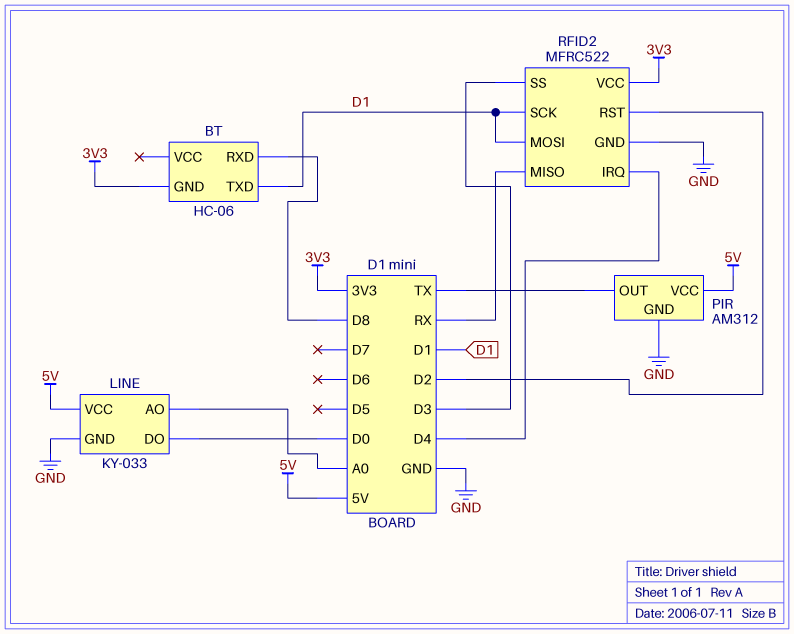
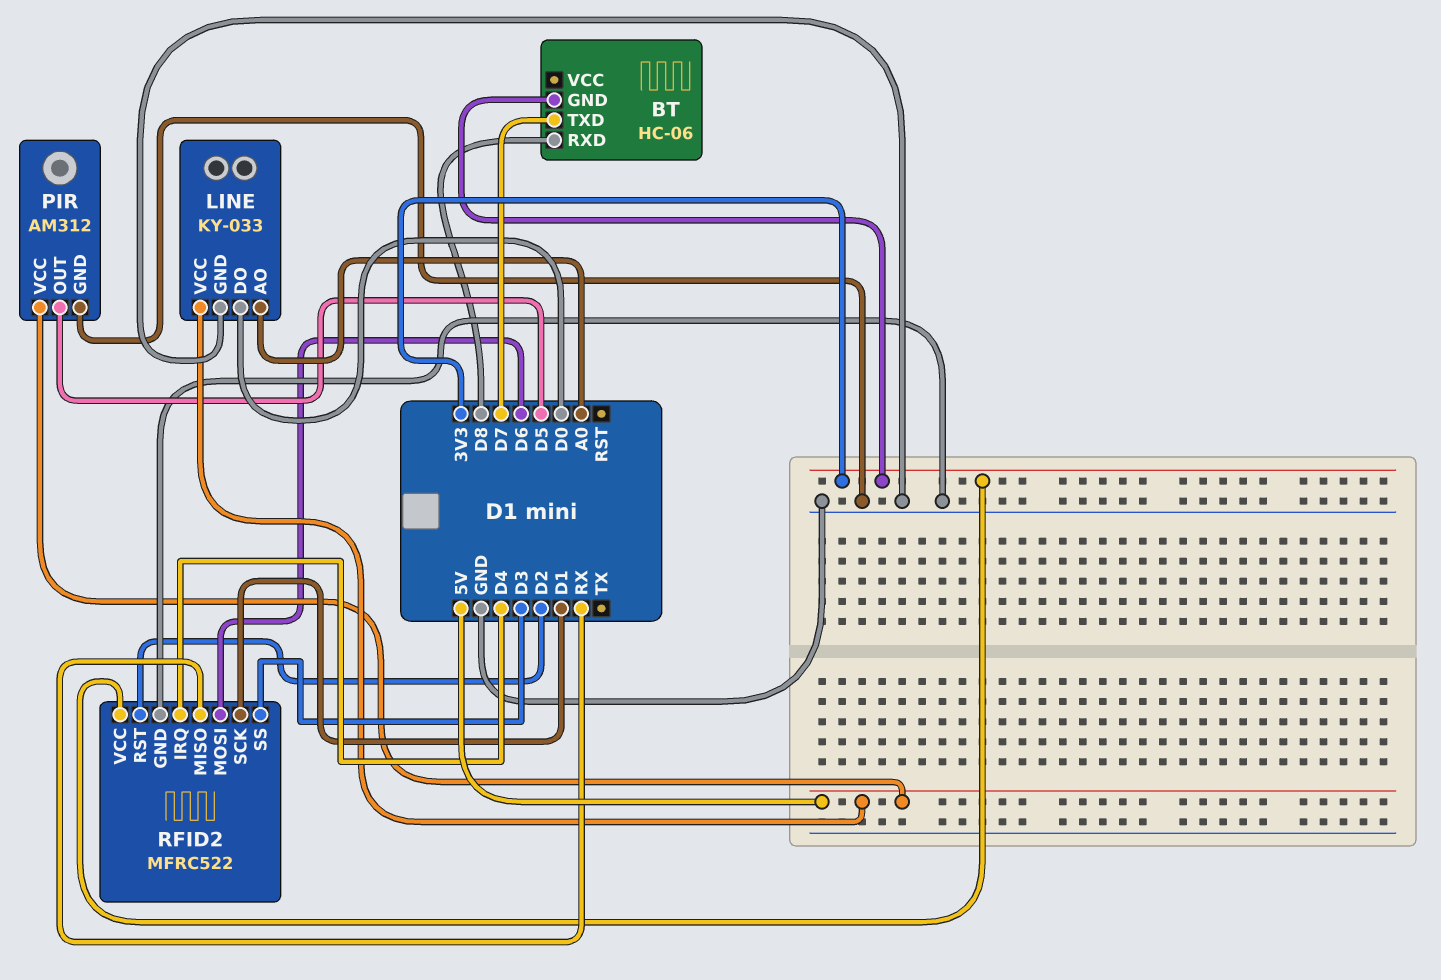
BT pin TXD: D1 -> D7
PIR pin OUT: TX -> D5
RFID2 pin MOSI: D1 -> D6

